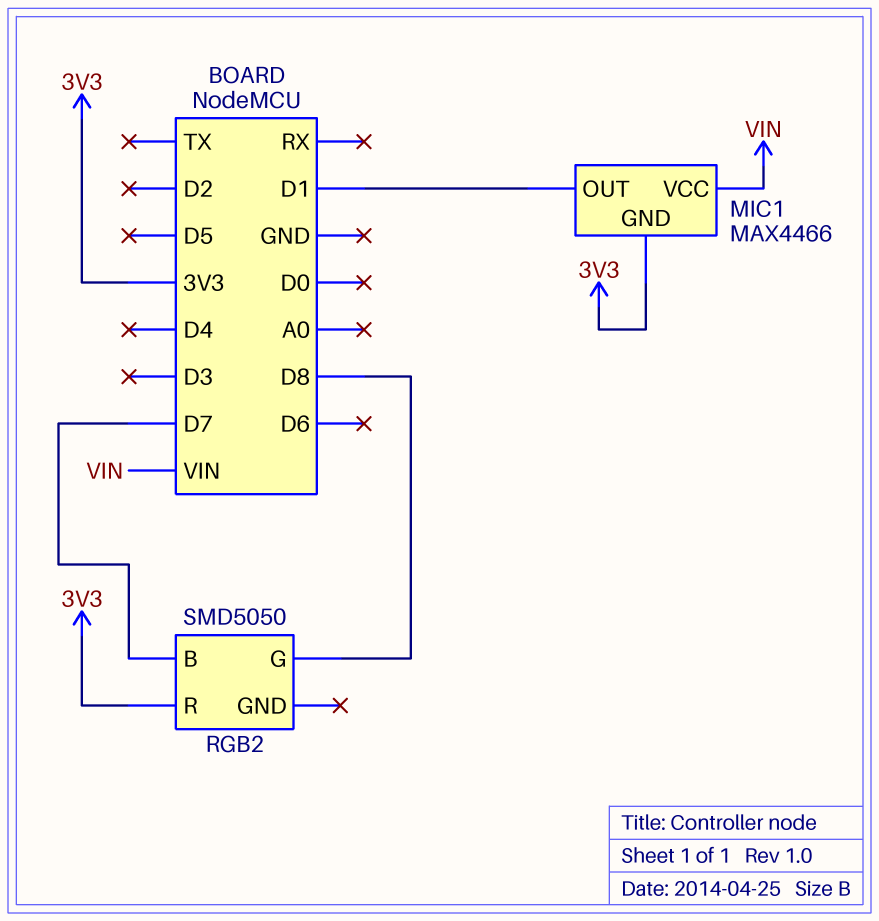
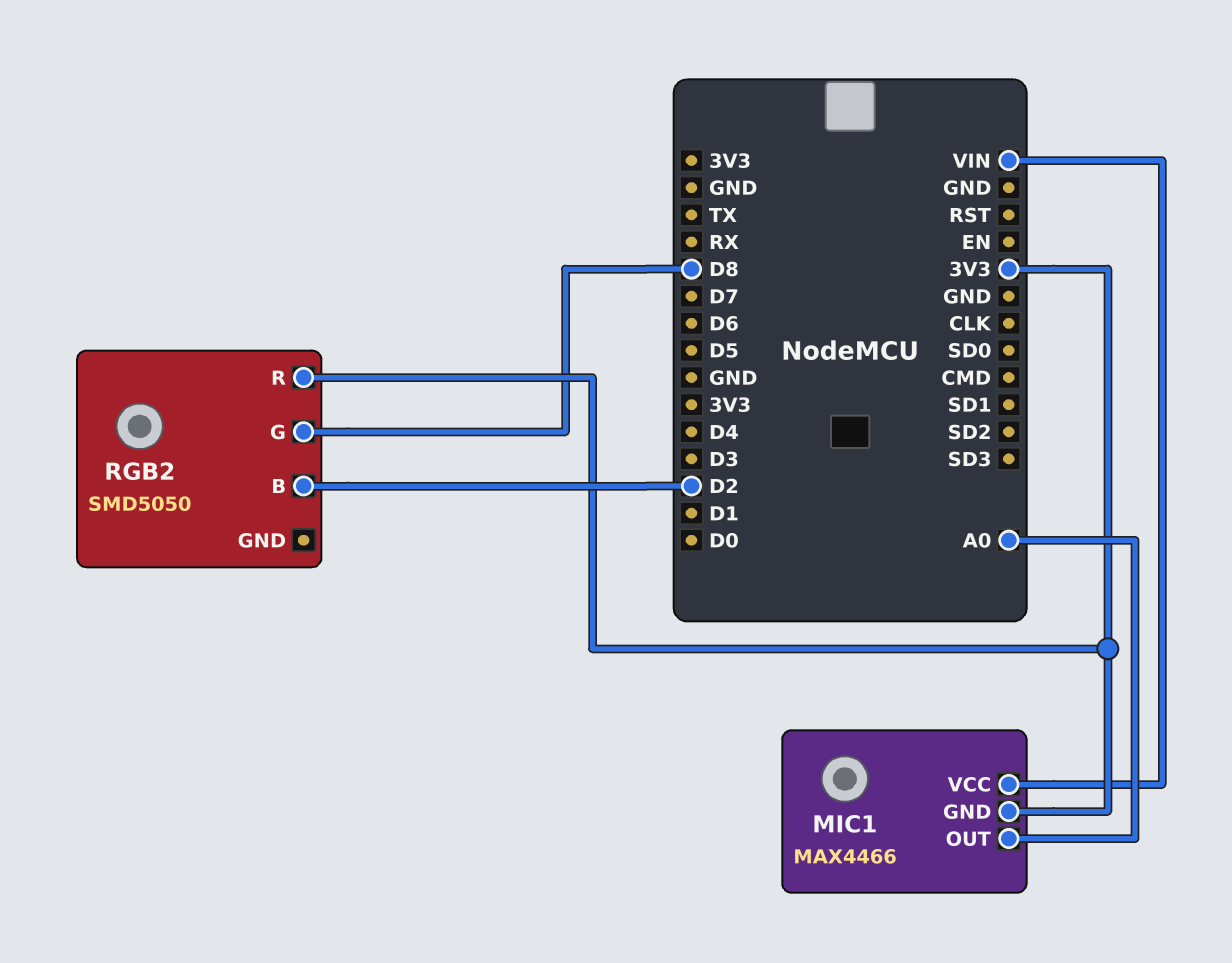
MIC1 pin OUT: D1 -> A0
RGB2 pin B: D7 -> D2

